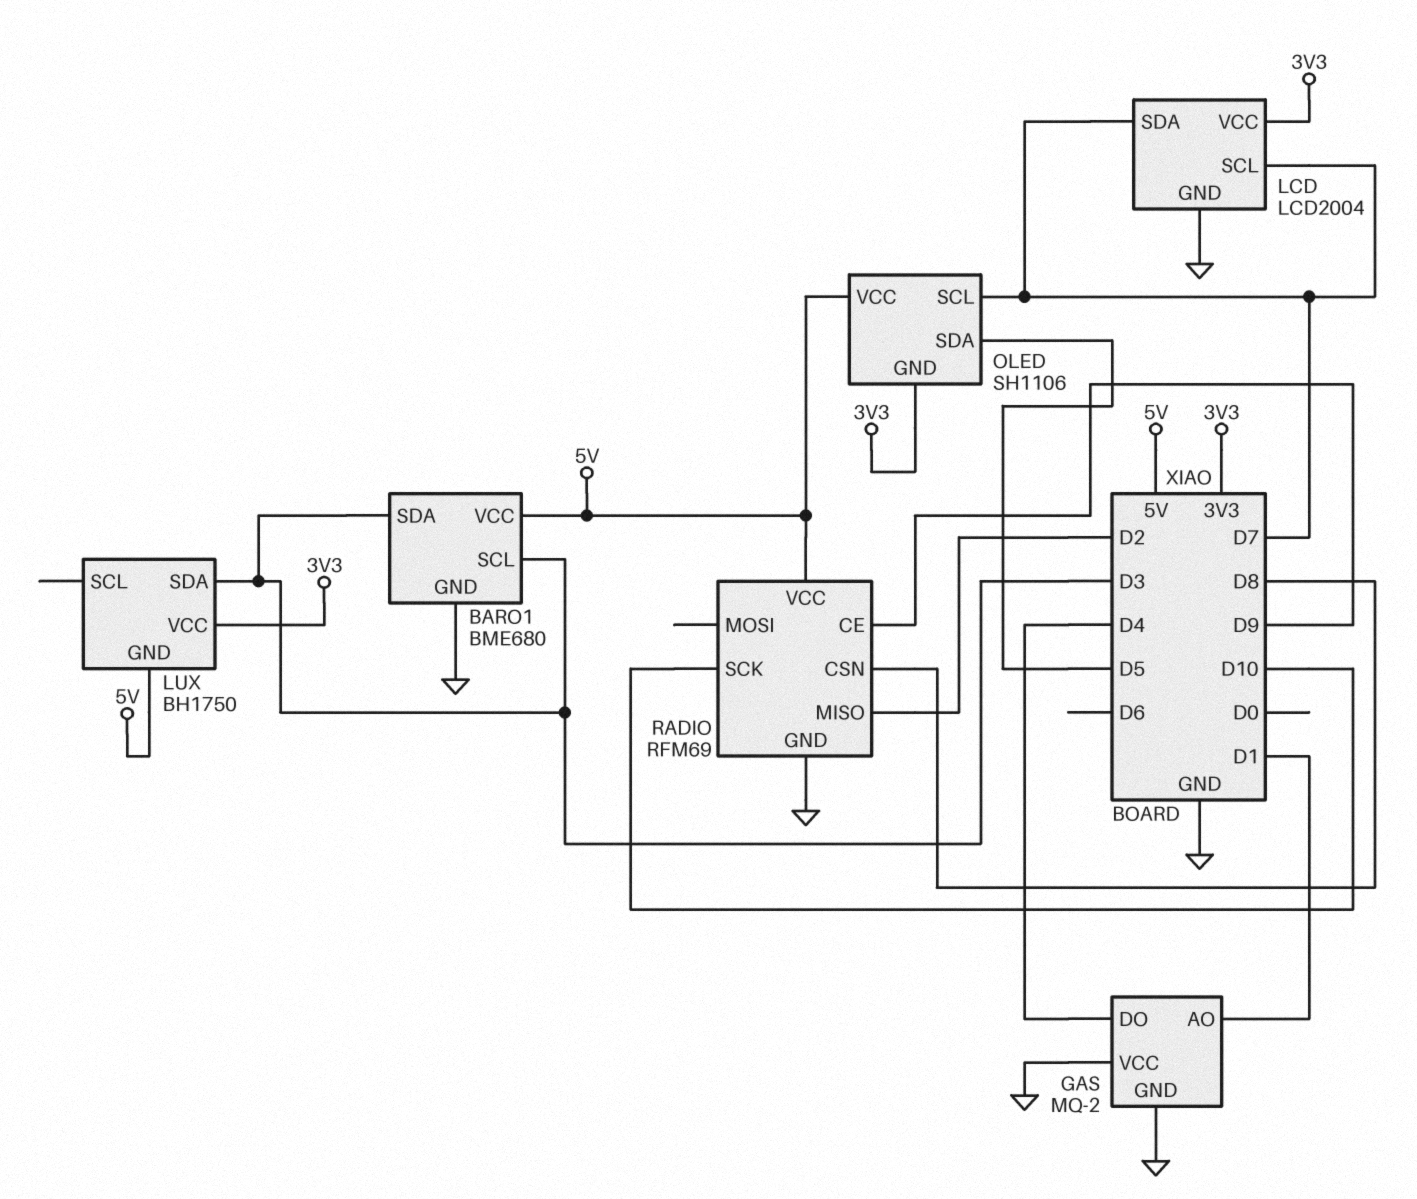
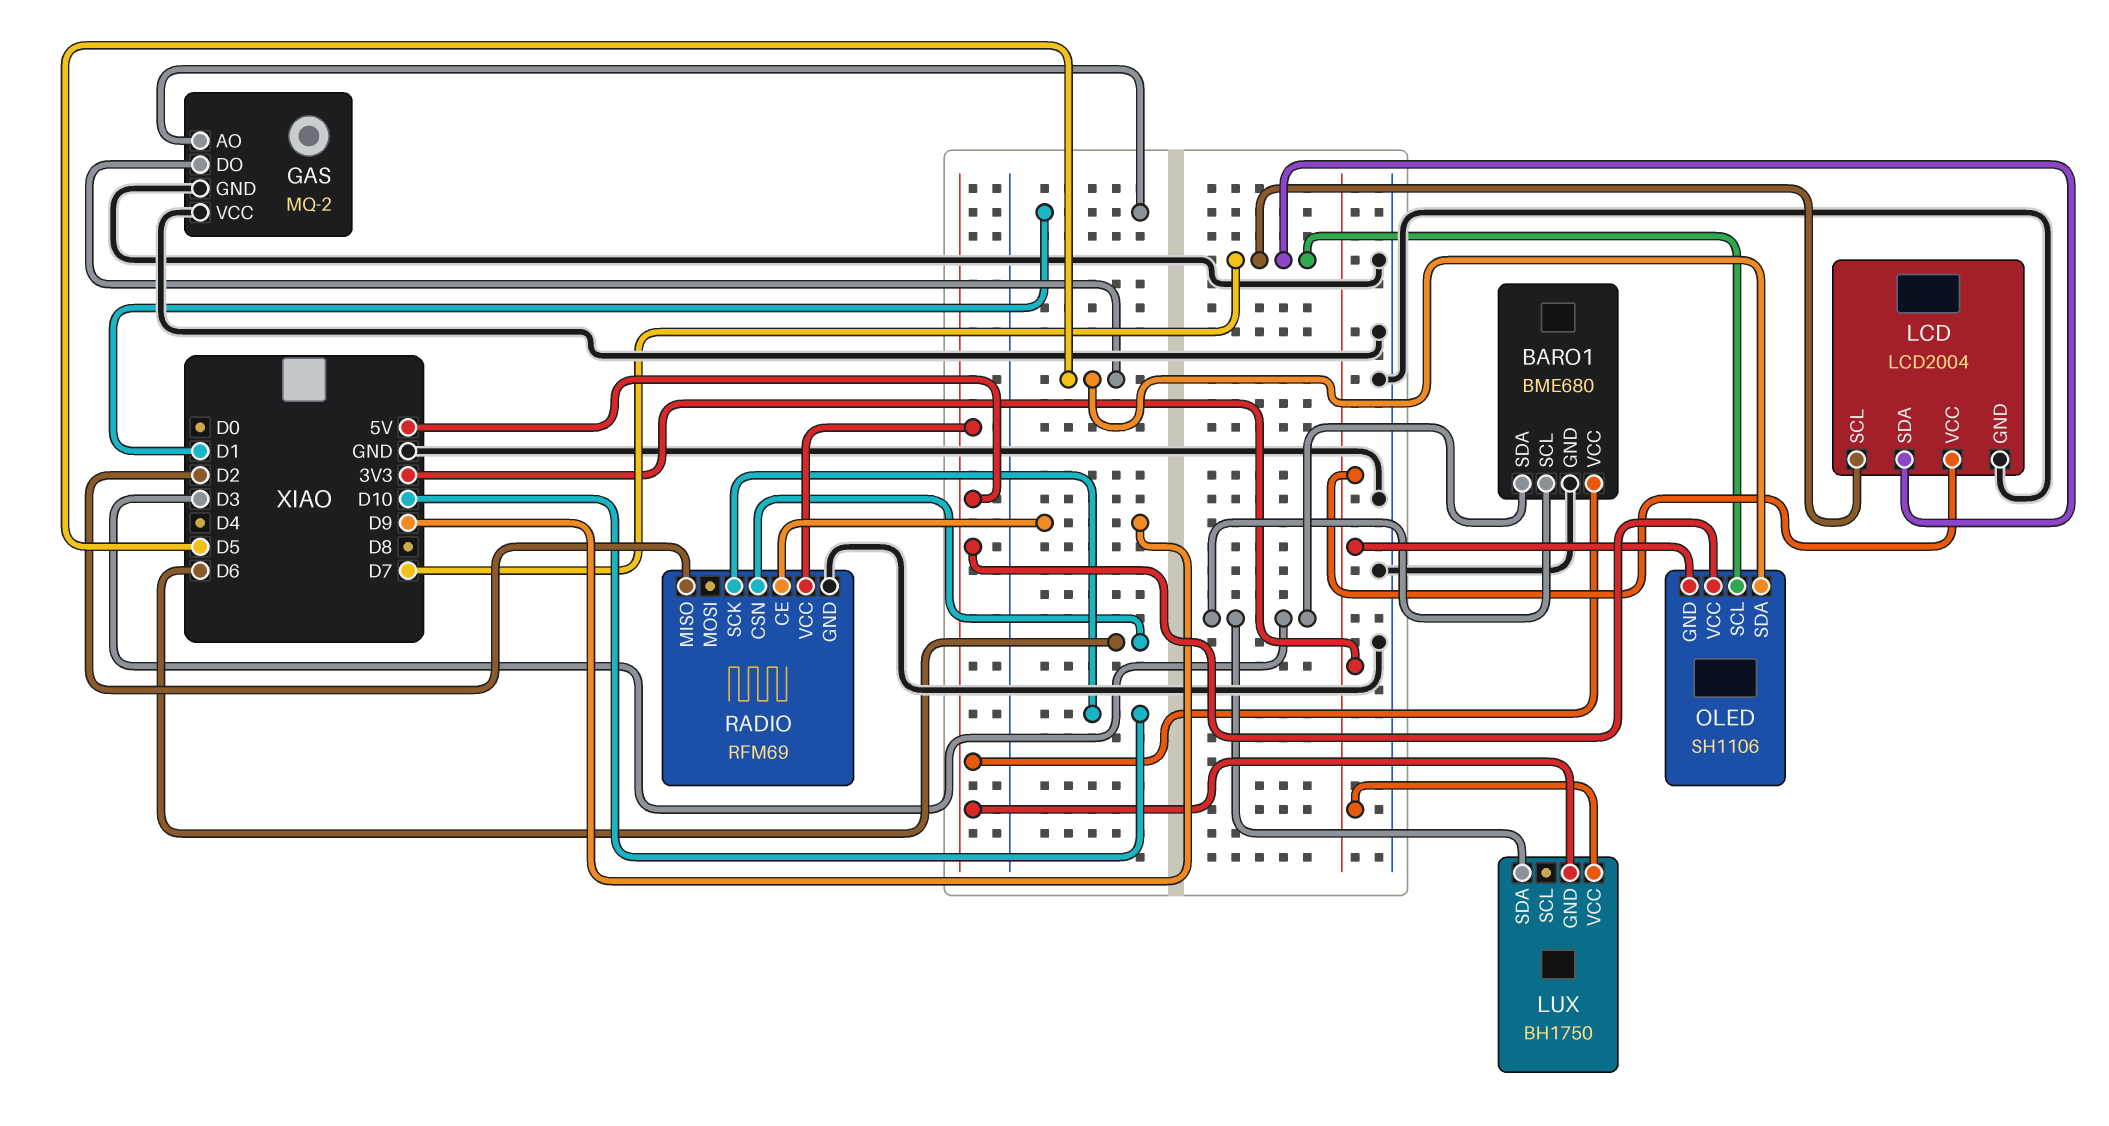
GAS pin DO: D4 -> D5
RADIO pin CSN: D8 -> D6

